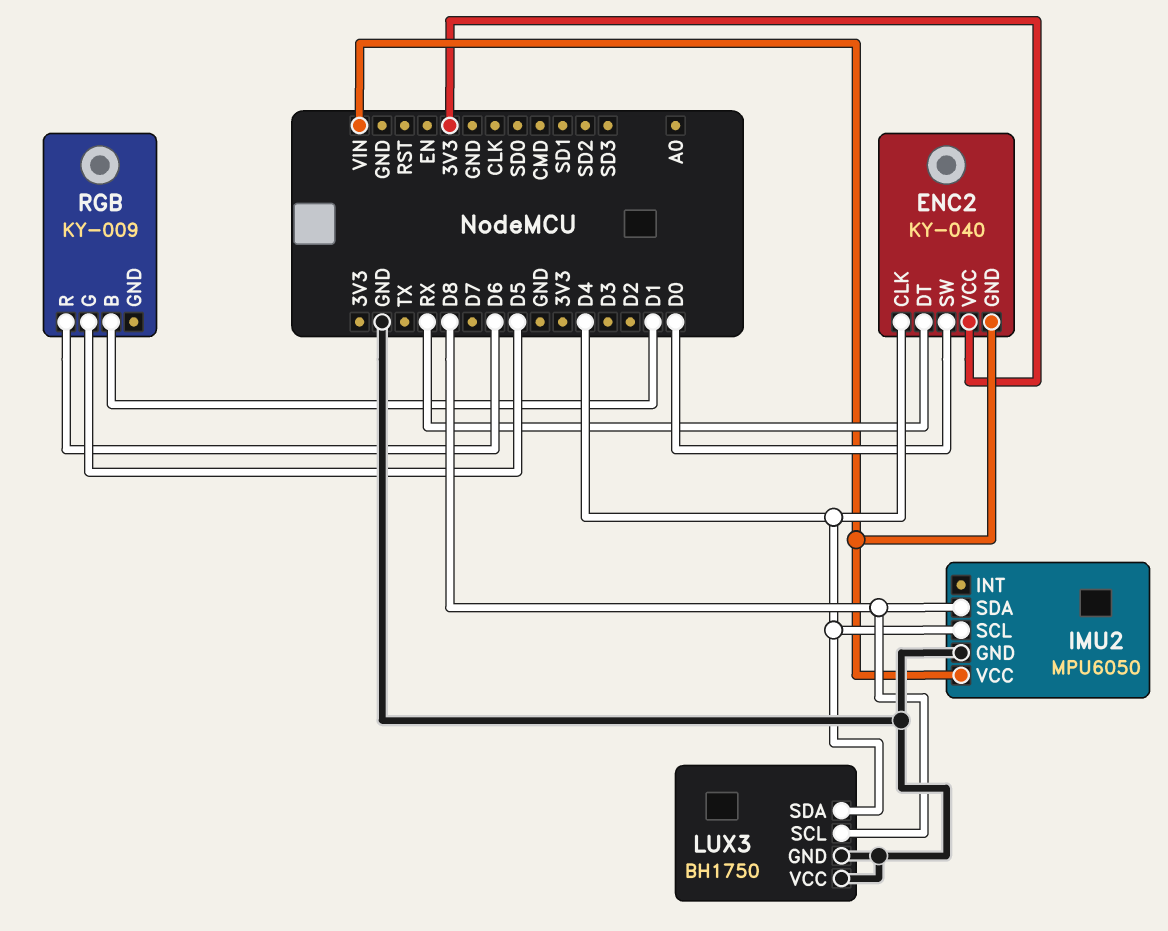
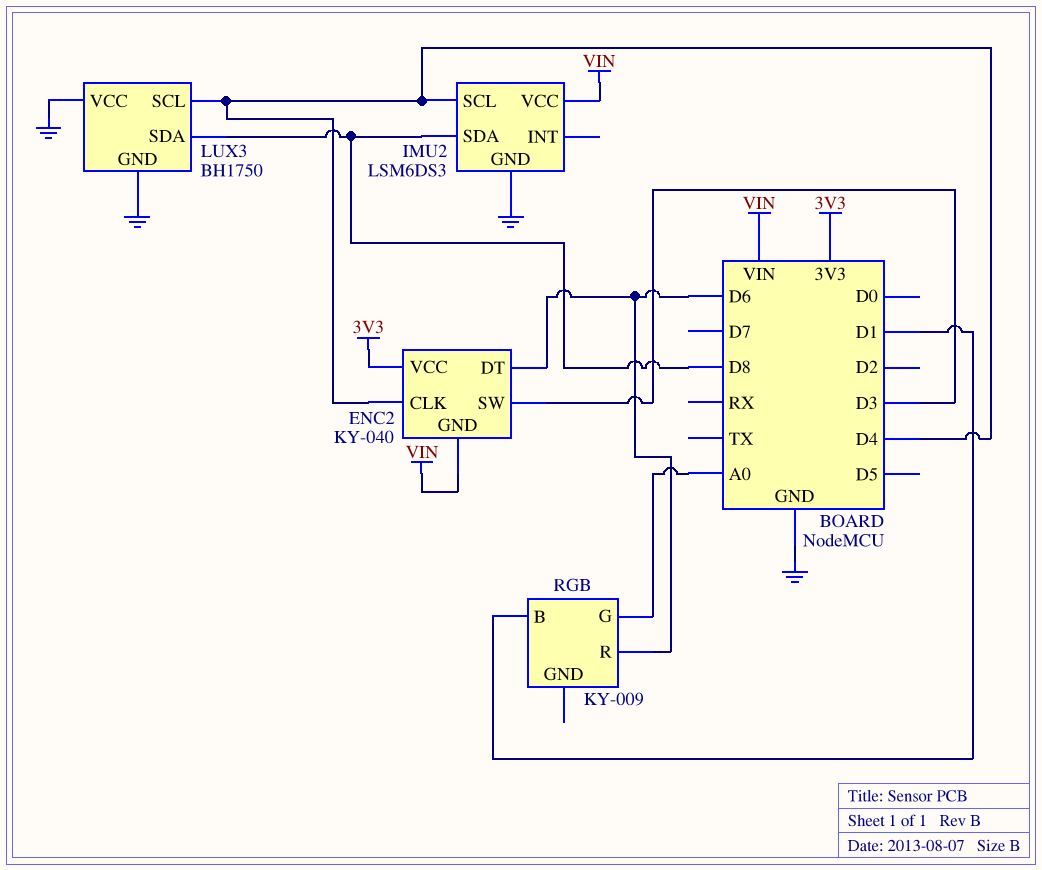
ENC2 pin DT: RX -> D6
ENC2 pin SW: D0 -> D3
IMU2: MPU6050 -> LSM6DS3
LUX3 pin SCL: D8 -> D4
LUX3 pin SDA: D4 -> D8
RGB pin G: D5 -> A0

